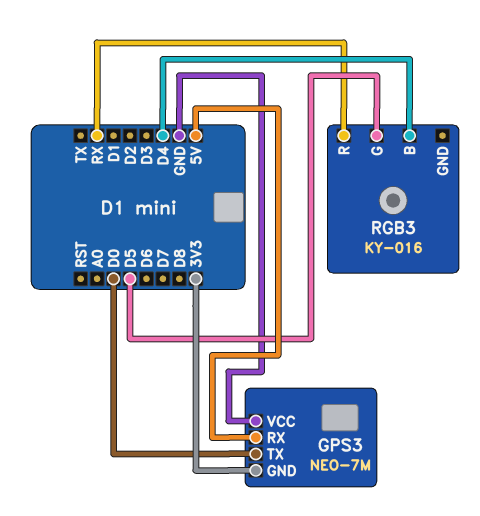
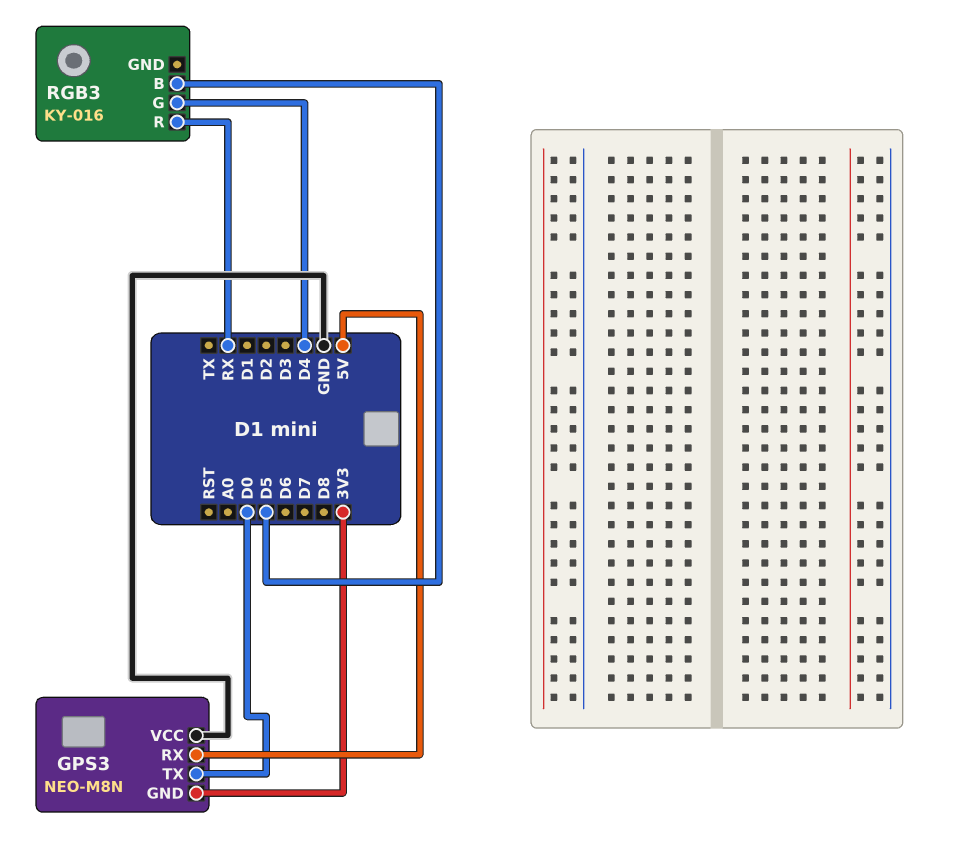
GPS3: NEO-7M -> NEO-M8N
RGB3 pin B: D4 -> D5
RGB3 pin G: D5 -> D4

